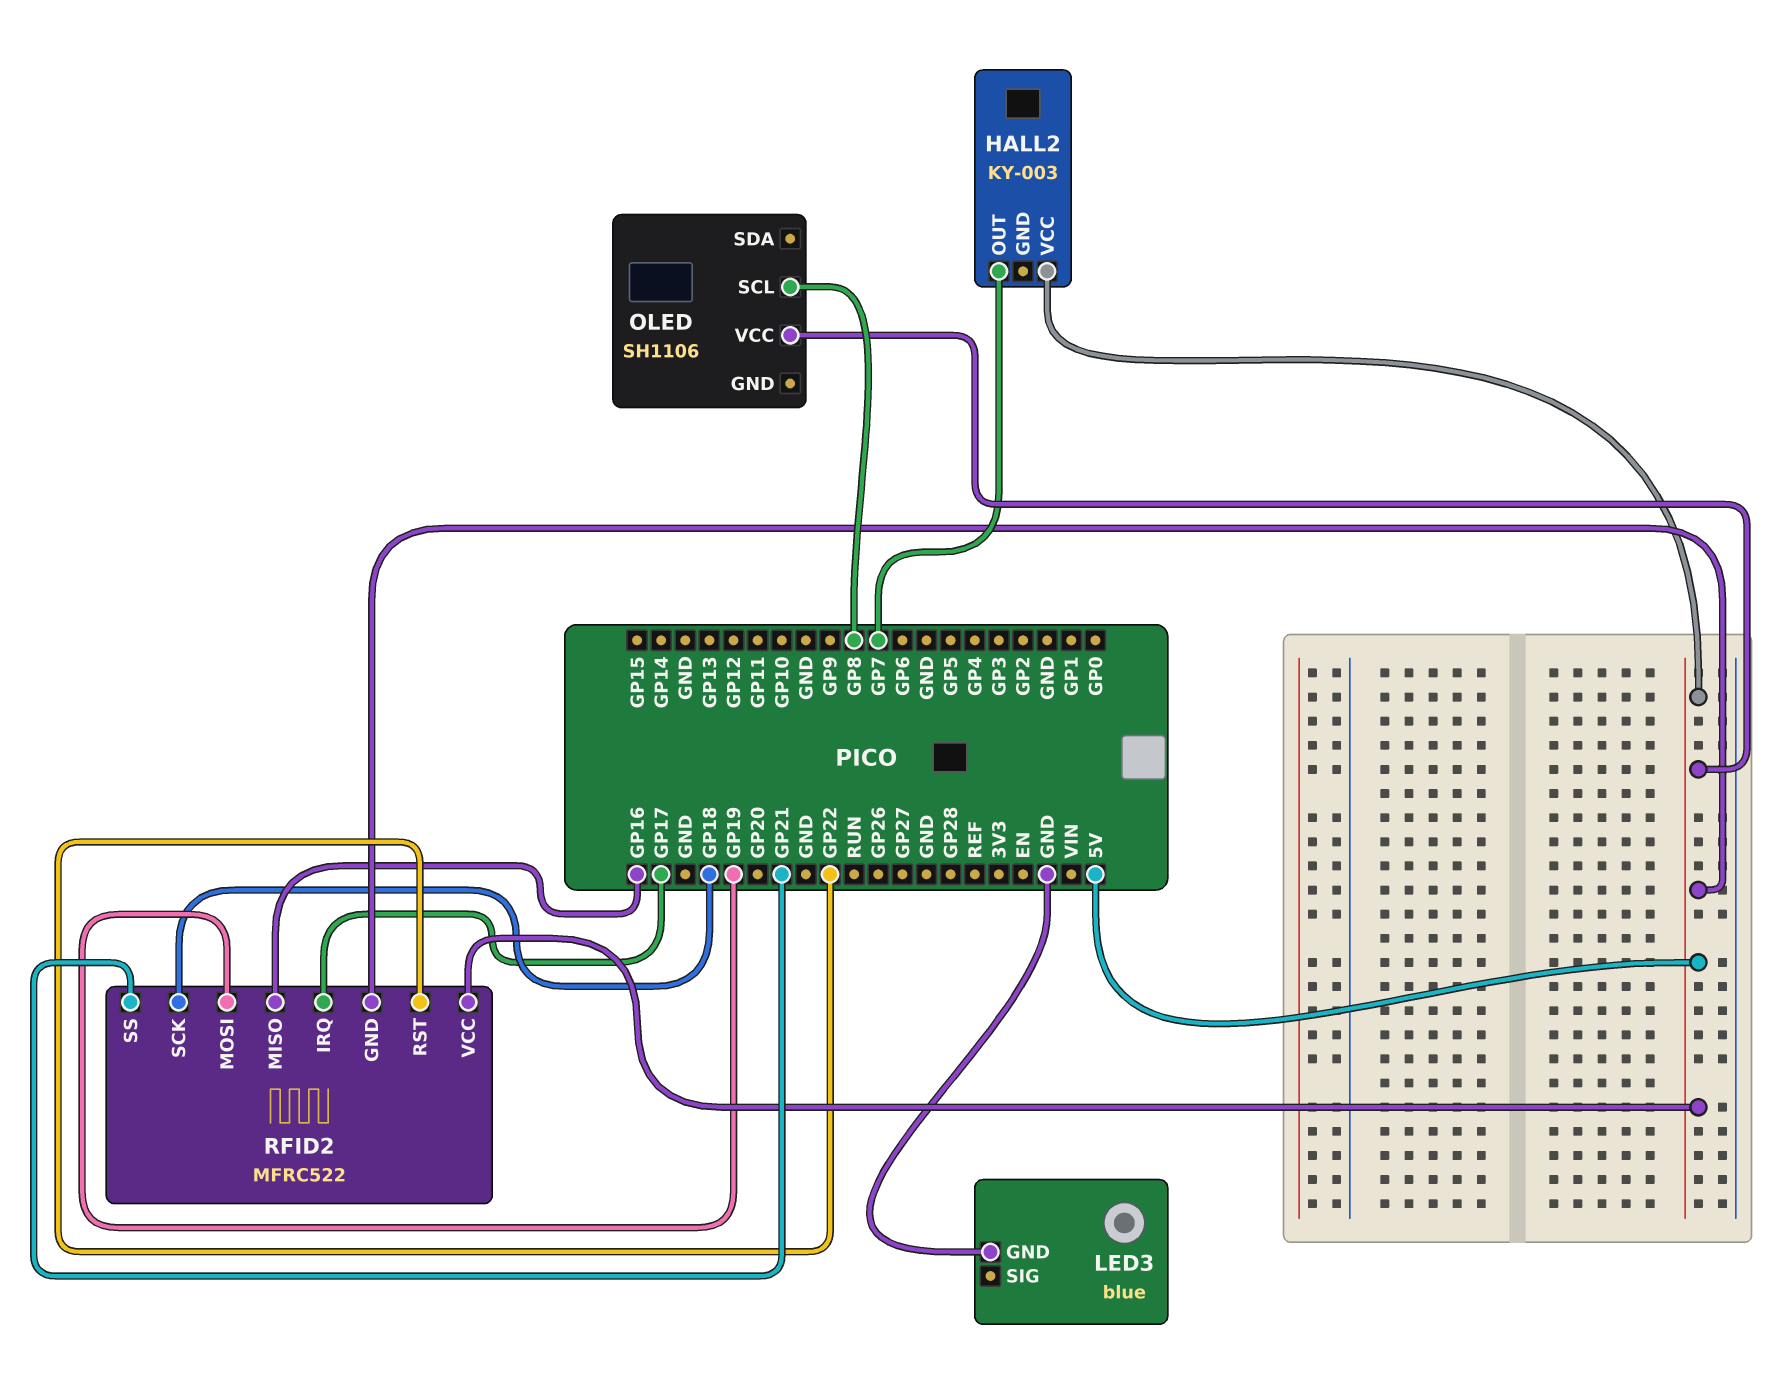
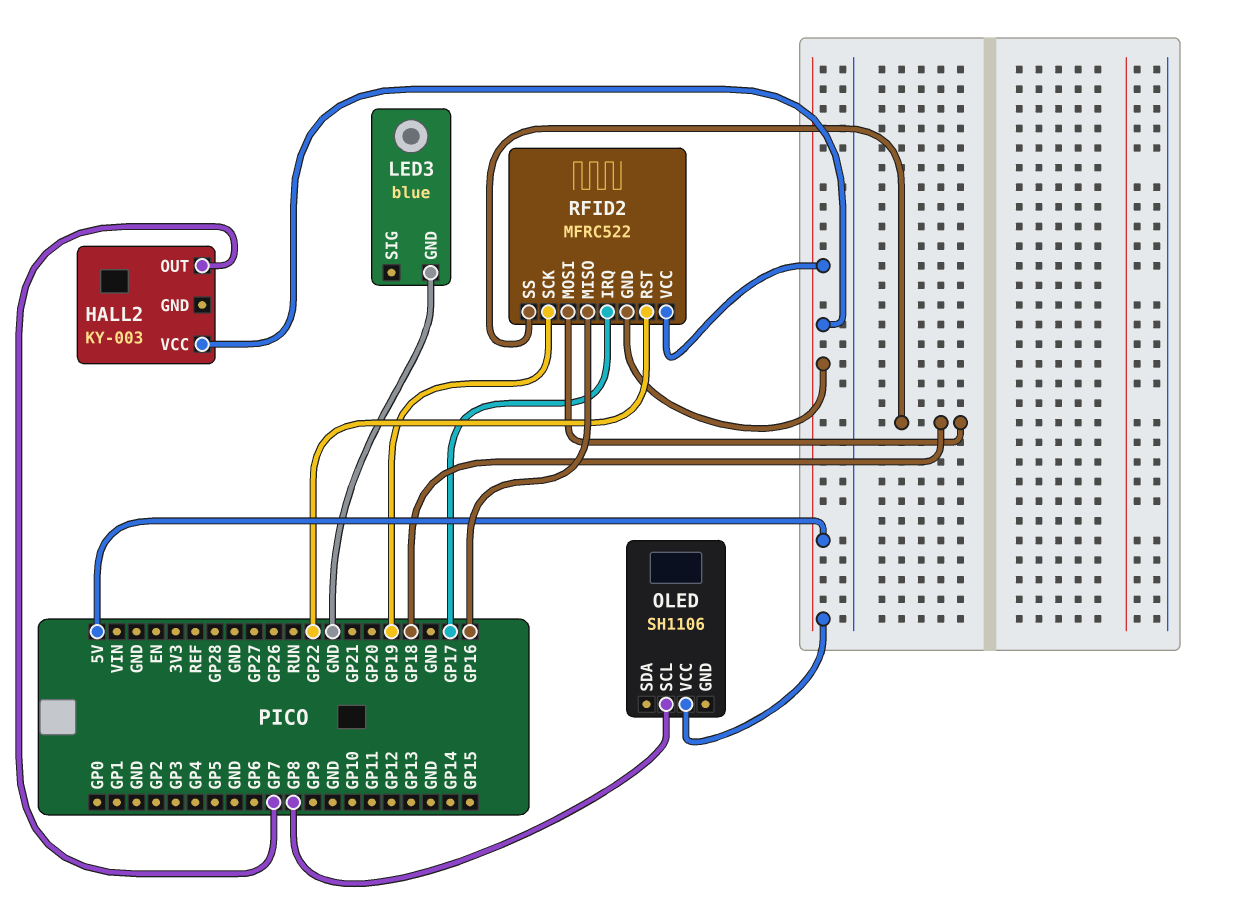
RFID2 pin MOSI: GP19 -> GP18
RFID2 pin SCK: GP18 -> GP19
RFID2 pin SS: GP21 -> GP18

